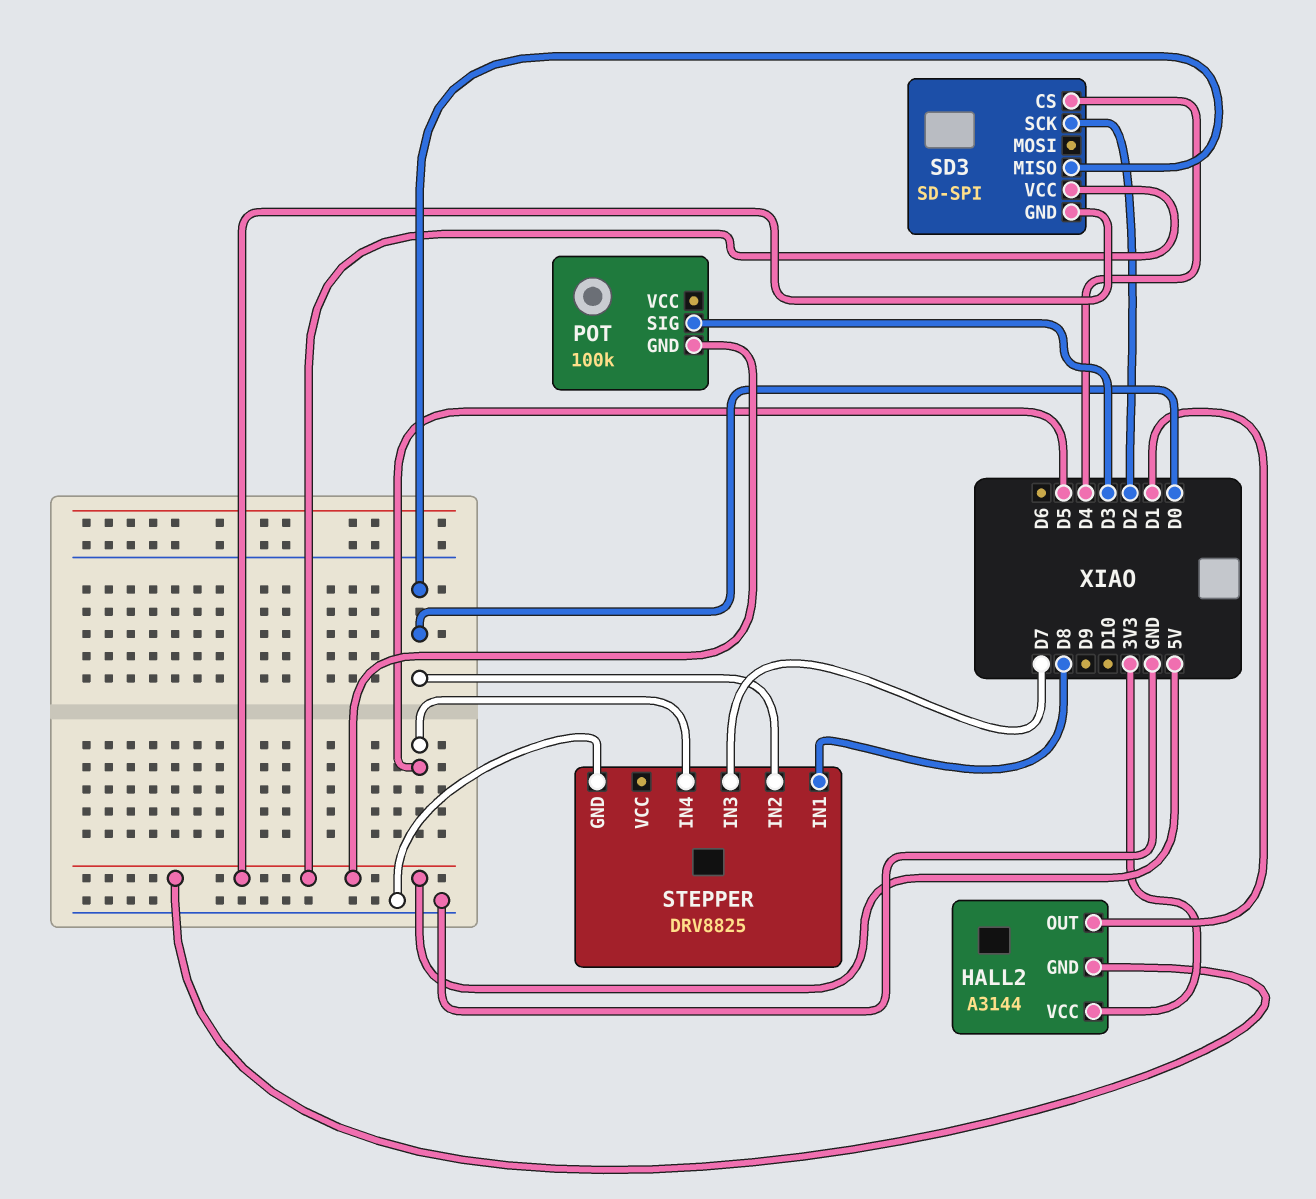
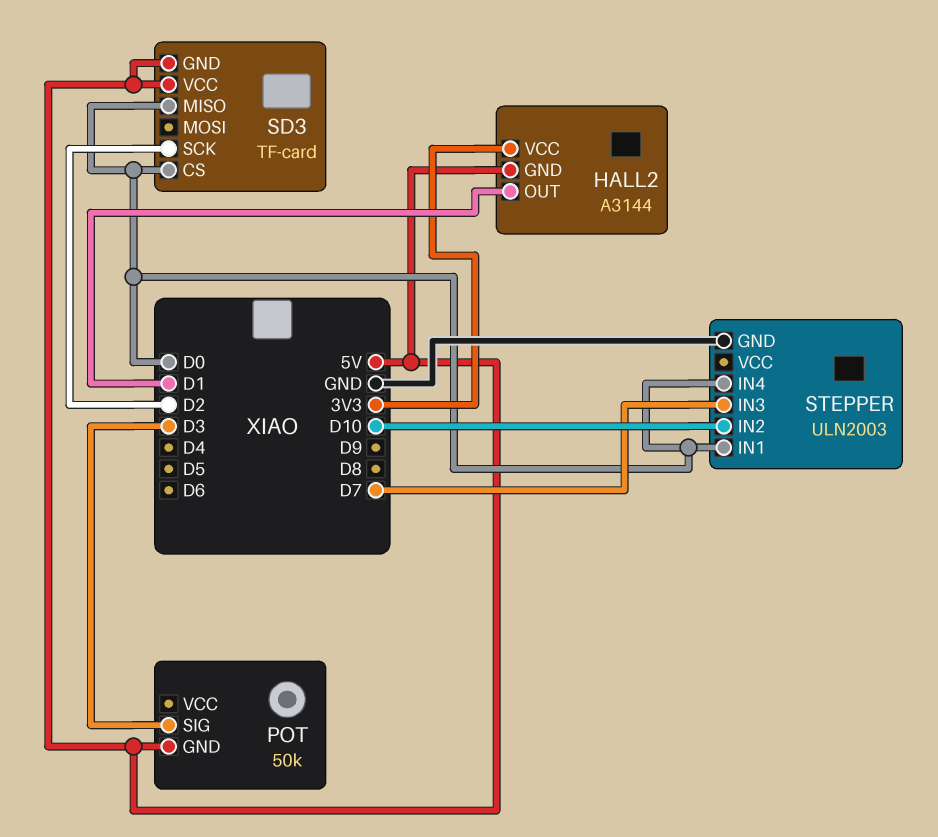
POT: 100k -> 50k
SD3: SD-SPI -> TF-card
SD3 pin CS: D4 -> D0
STEPPER: DRV8825 -> ULN2003
STEPPER pin IN1: D8 -> D0
STEPPER pin IN2: D0 -> D10
STEPPER pin IN4: D5 -> D0

